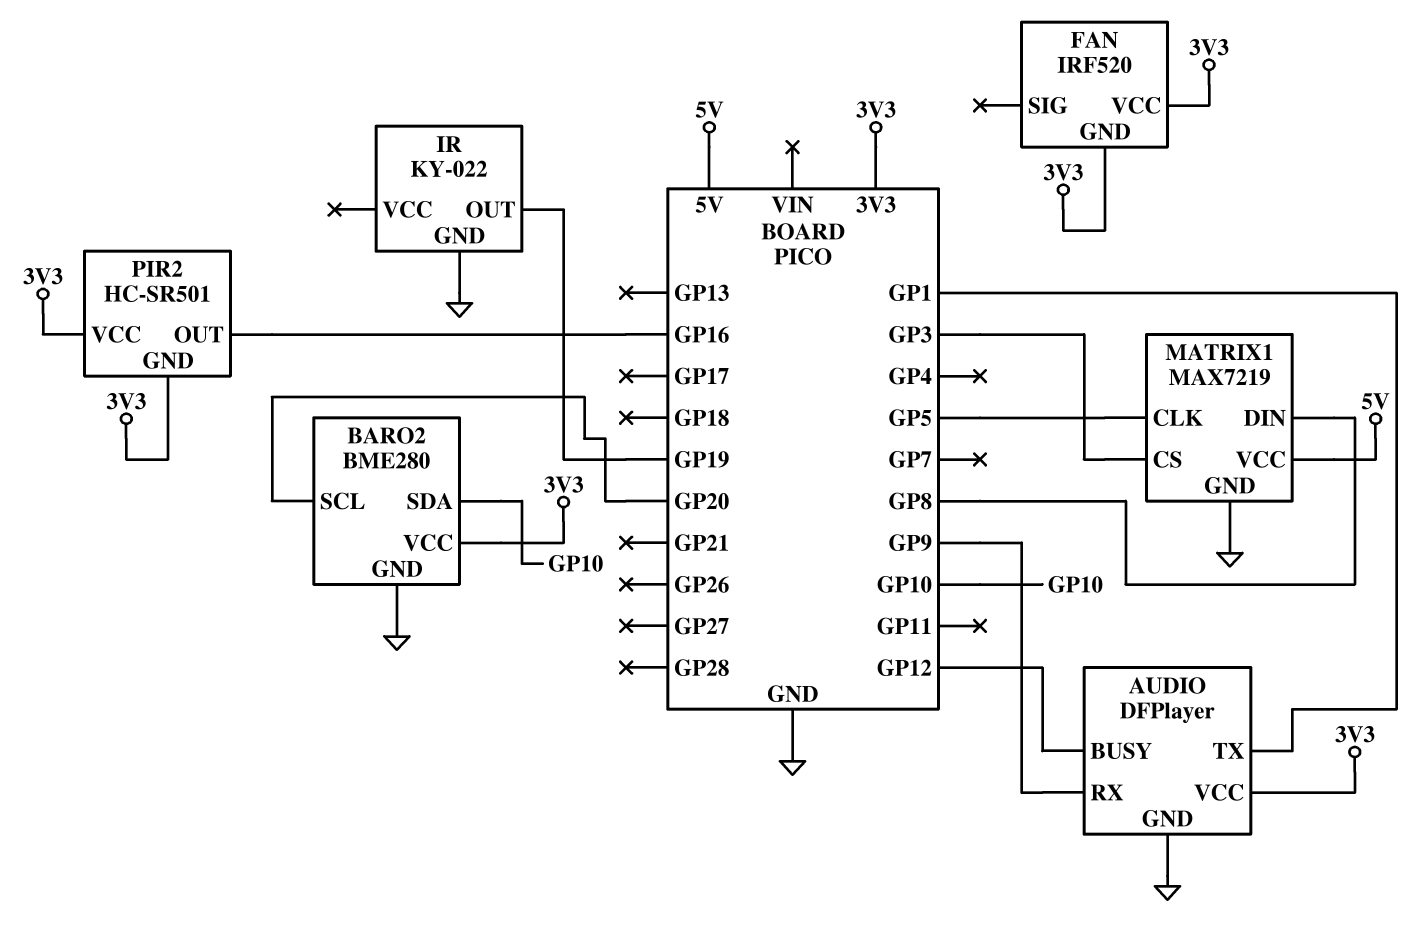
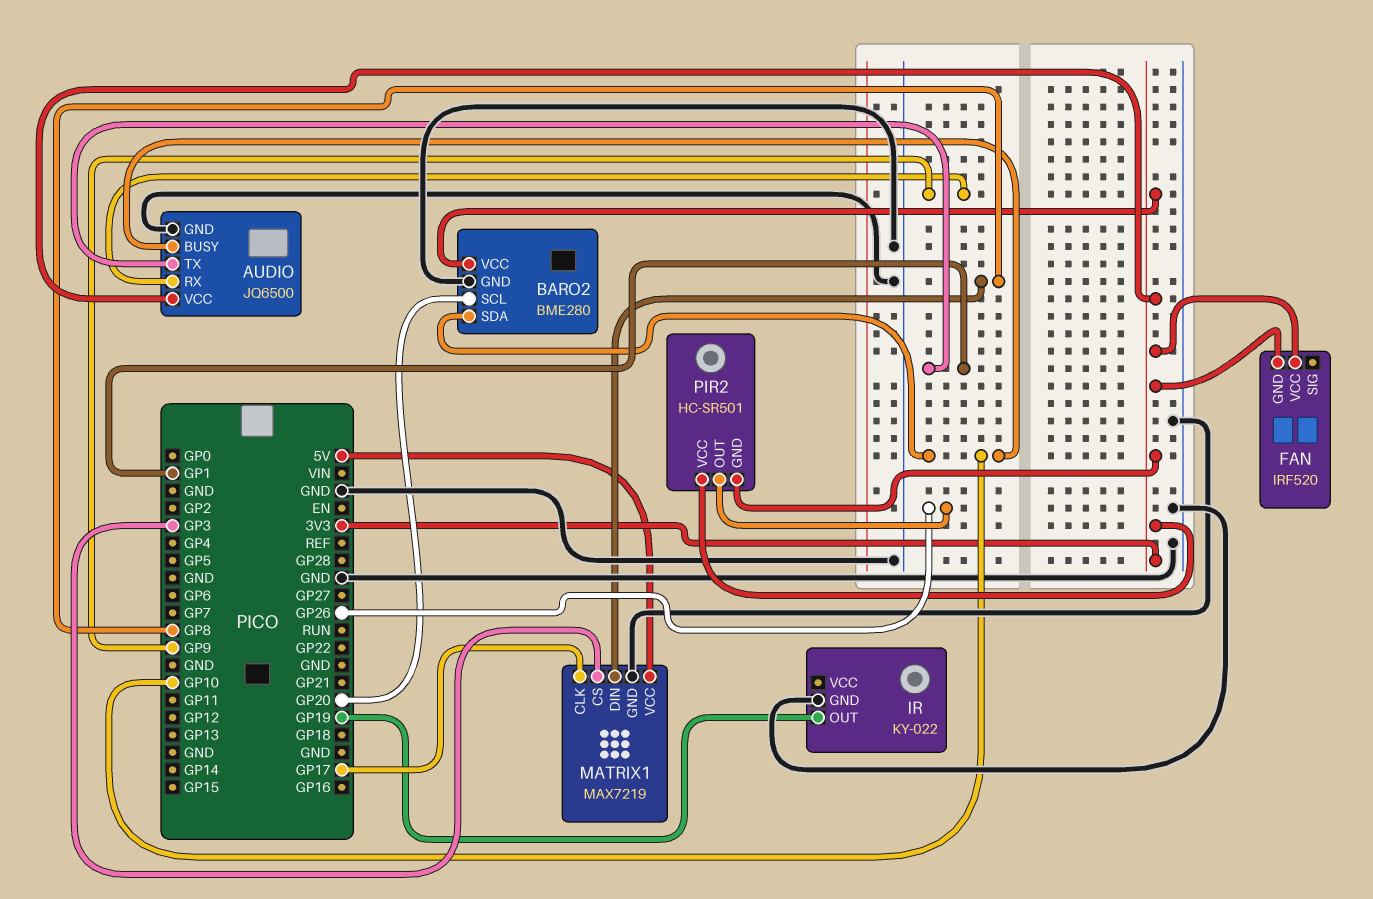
AUDIO: DFPlayer -> JQ6500
AUDIO pin BUSY: GP12 -> GP10
MATRIX1 pin CLK: GP5 -> GP17
PIR2 pin OUT: GP16 -> GP26

